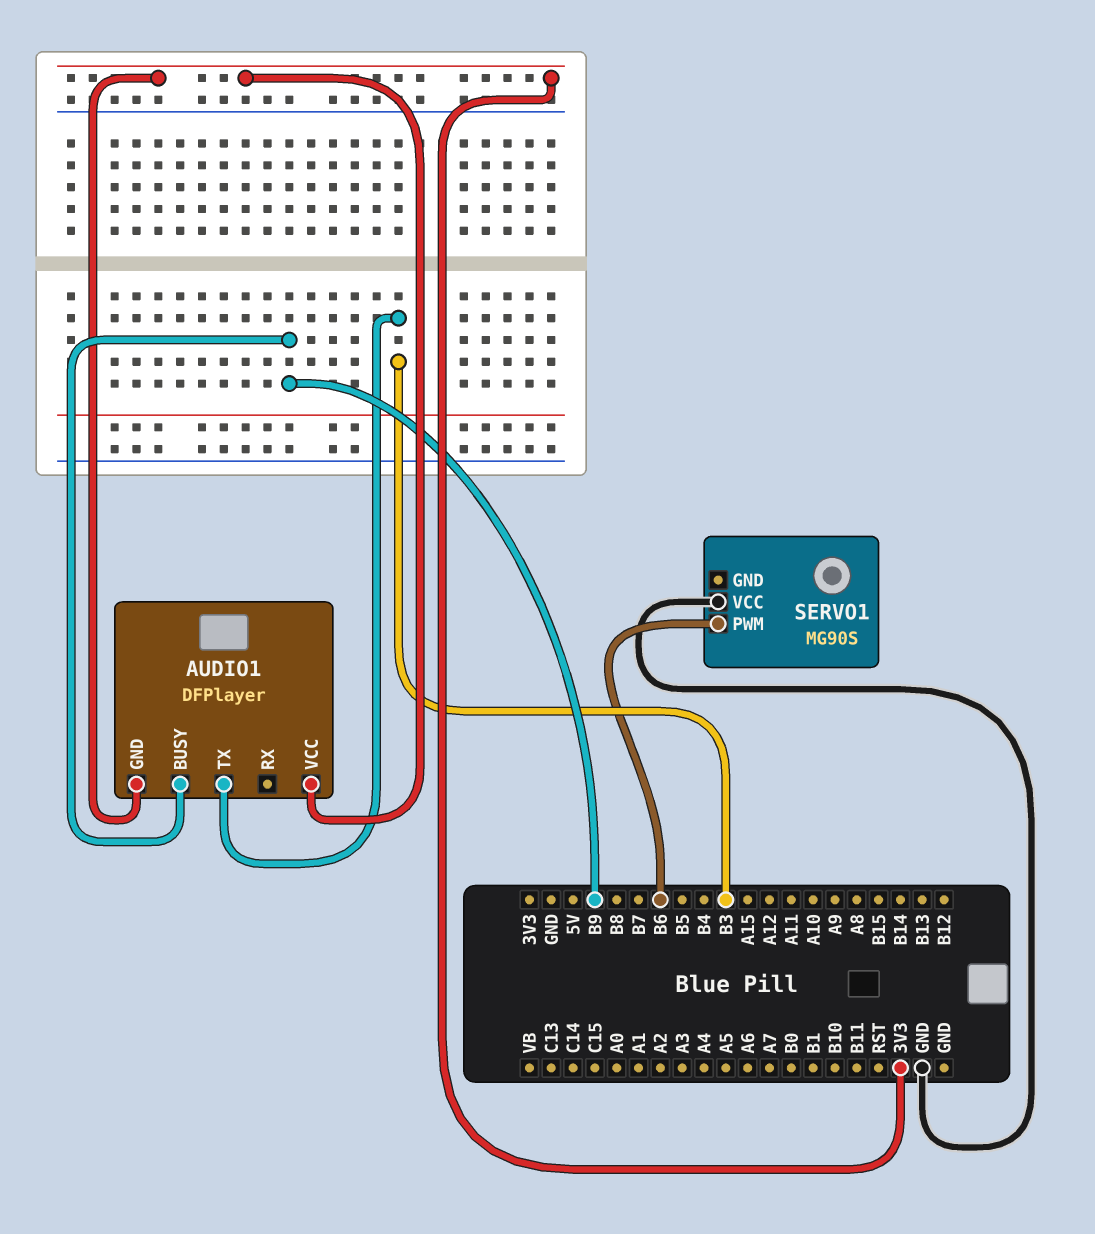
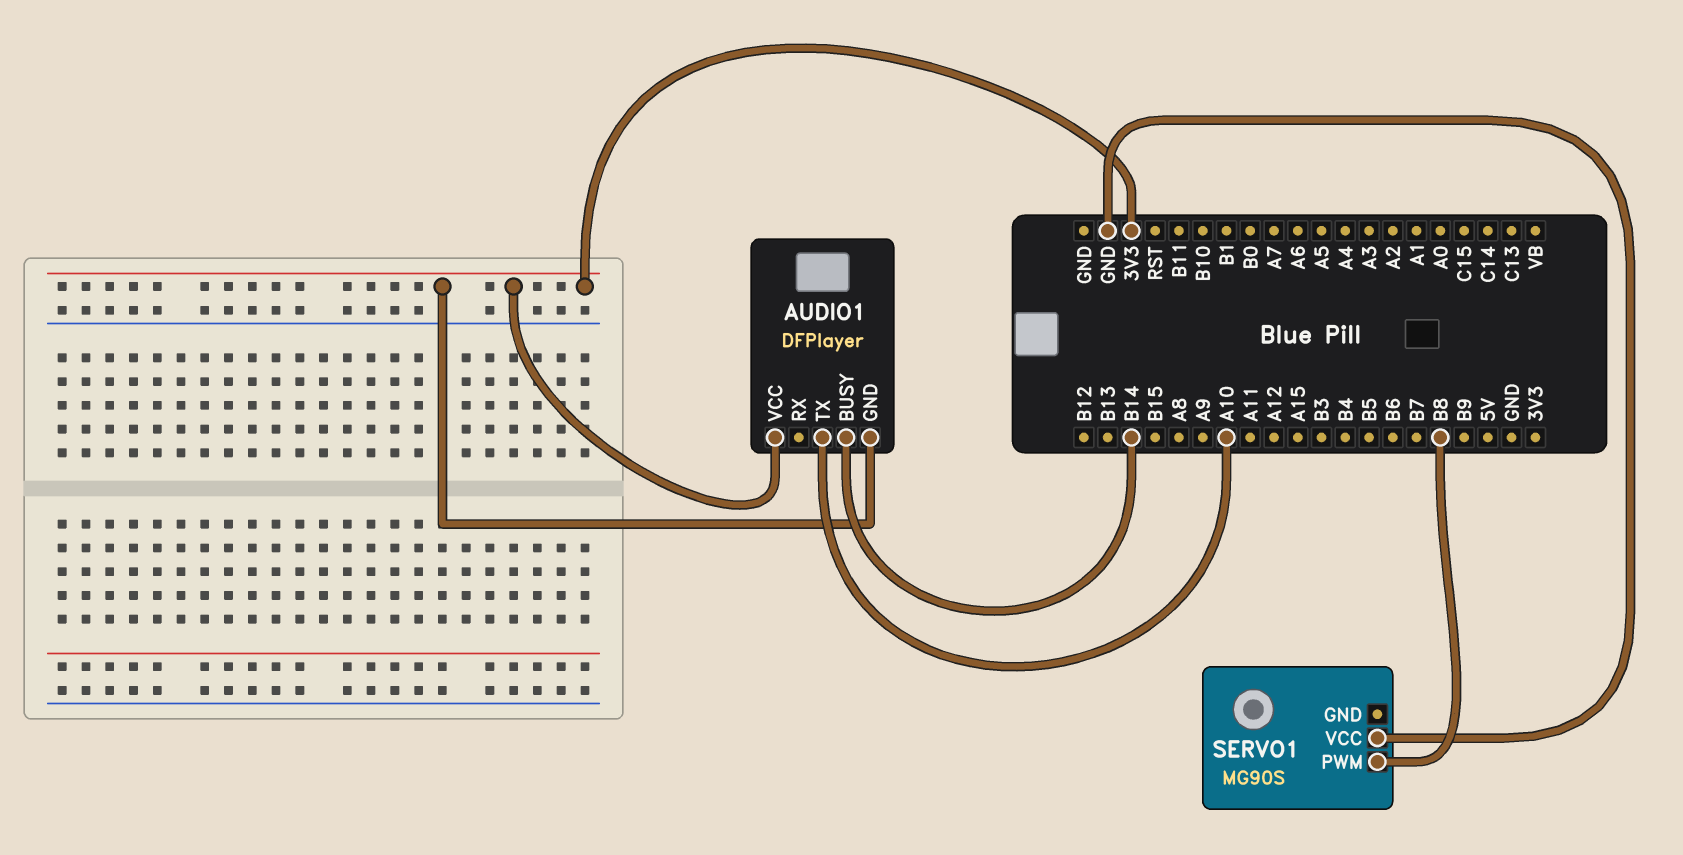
AUDIO1 pin BUSY: B9 -> B14
AUDIO1 pin TX: B3 -> A10
SERVO1 pin PWM: B6 -> B8

